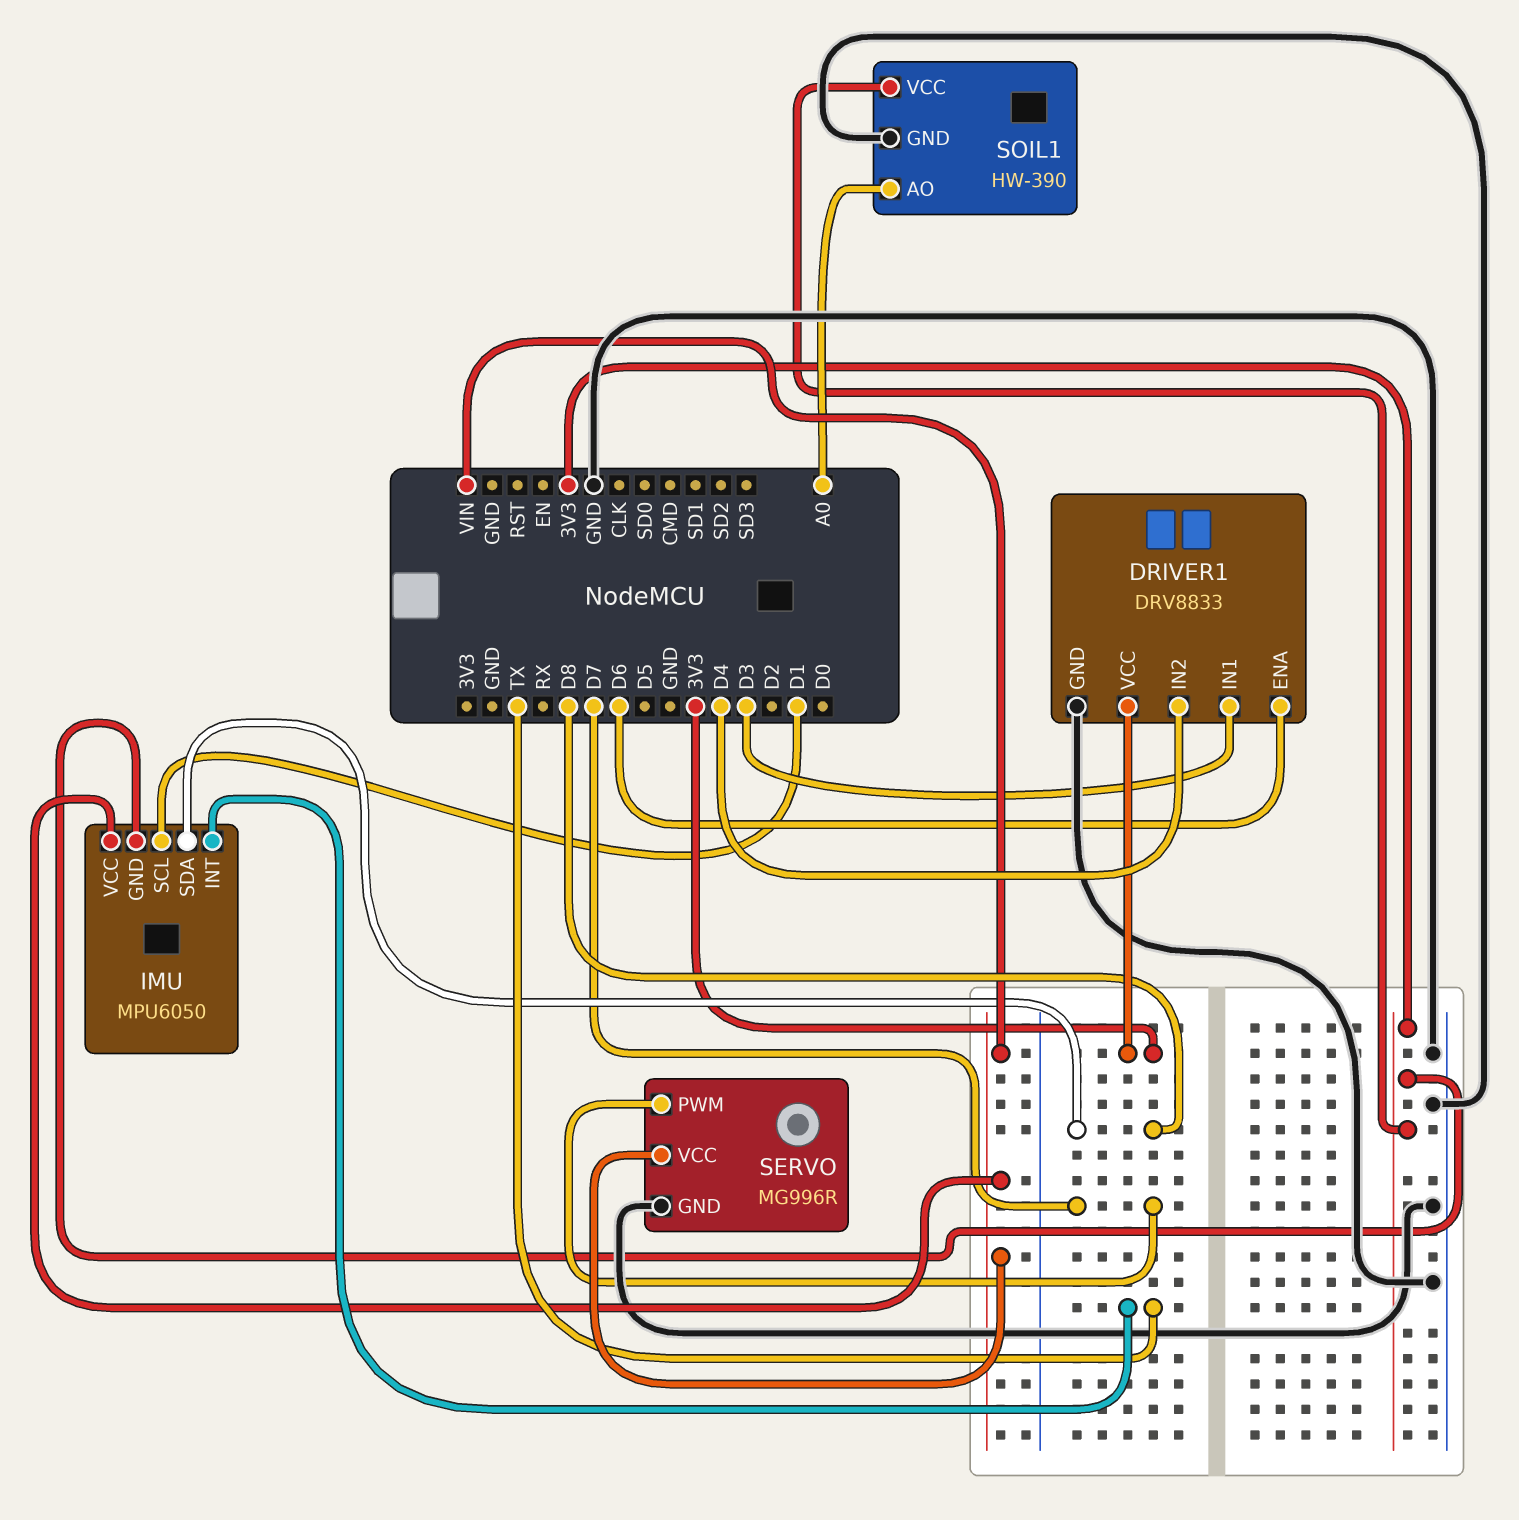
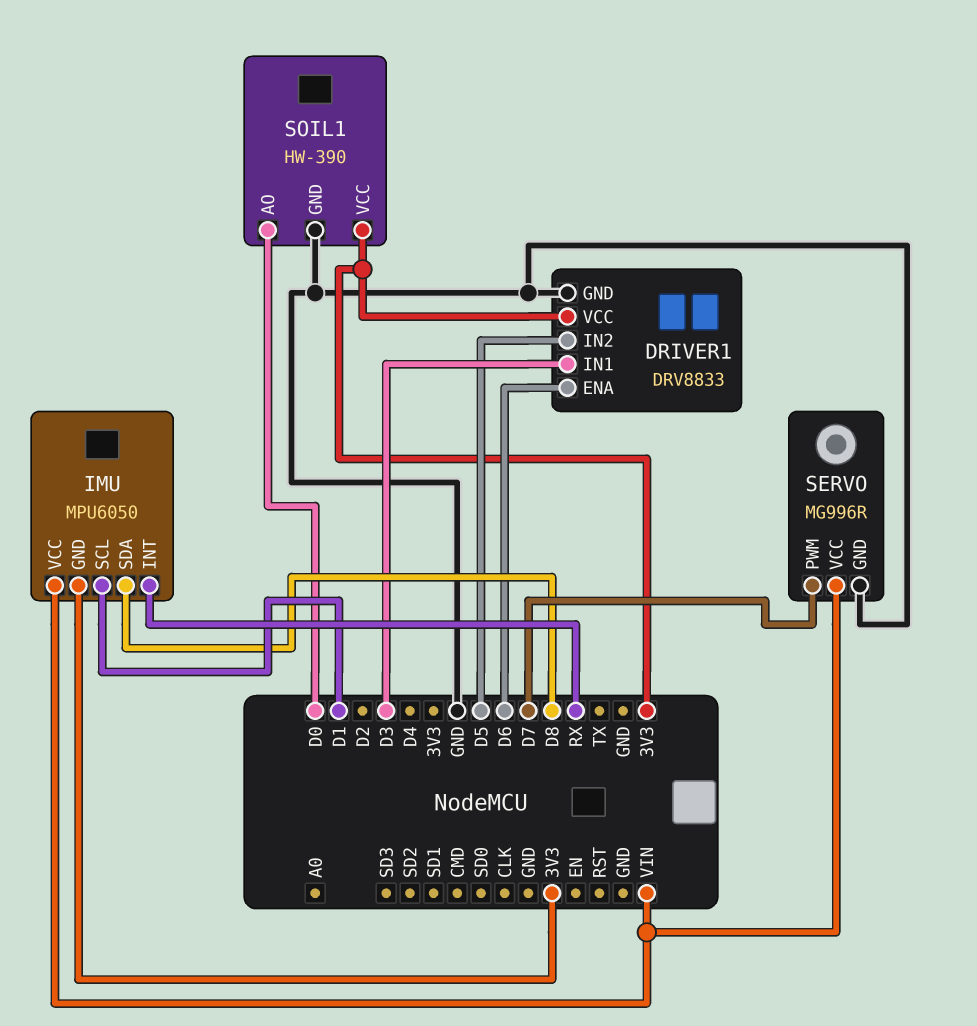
DRIVER1 pin IN2: D4 -> D5
IMU pin INT: TX -> RX
SOIL1 pin AO: A0 -> D0

